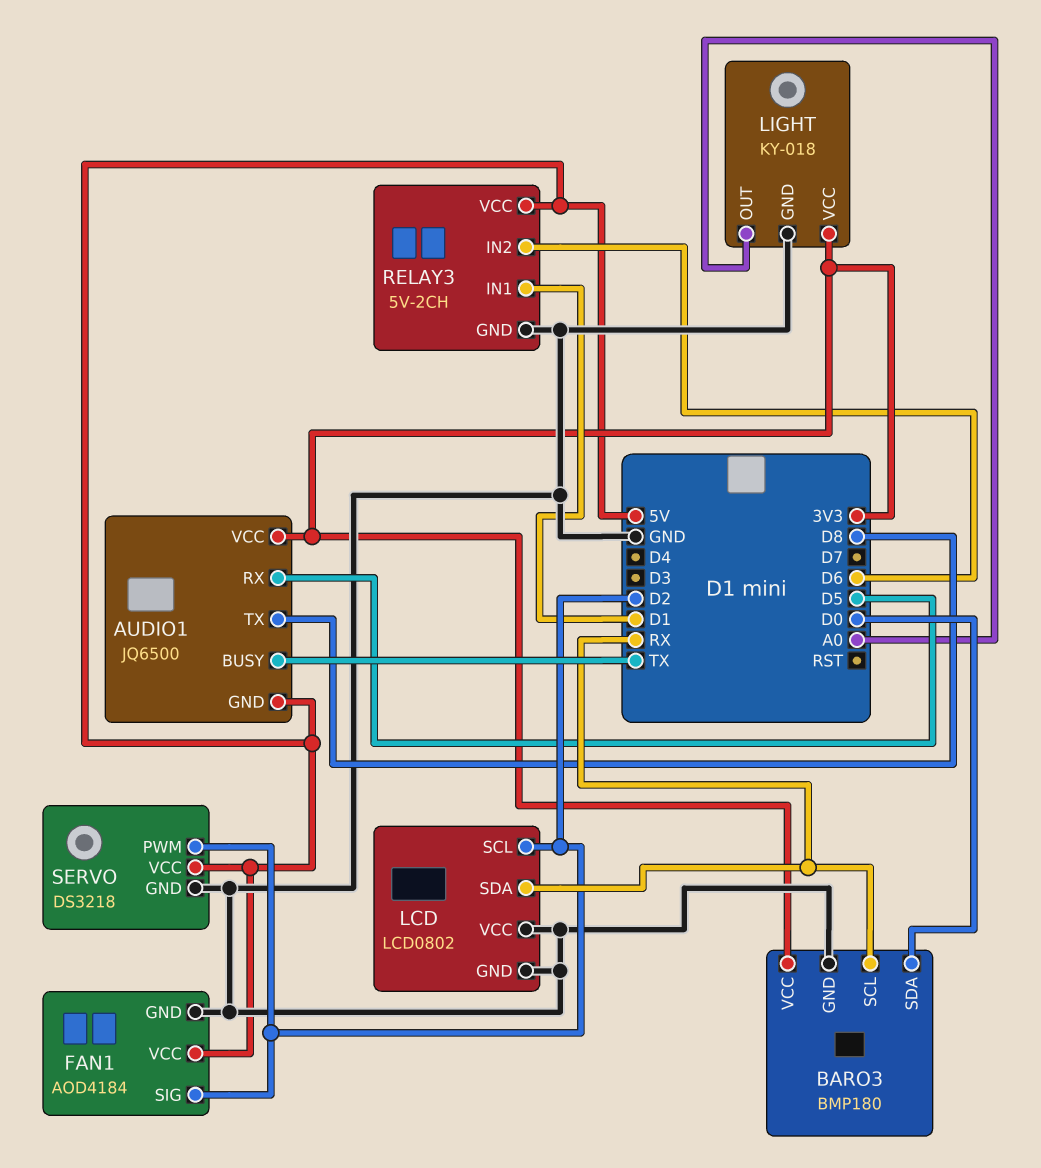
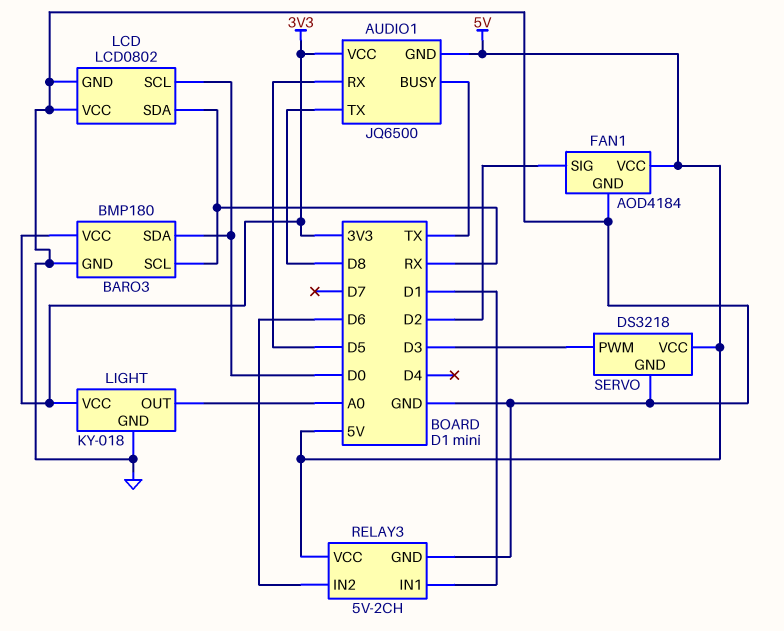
LCD pin SCL: D2 -> D0
SERVO pin PWM: D2 -> D3

